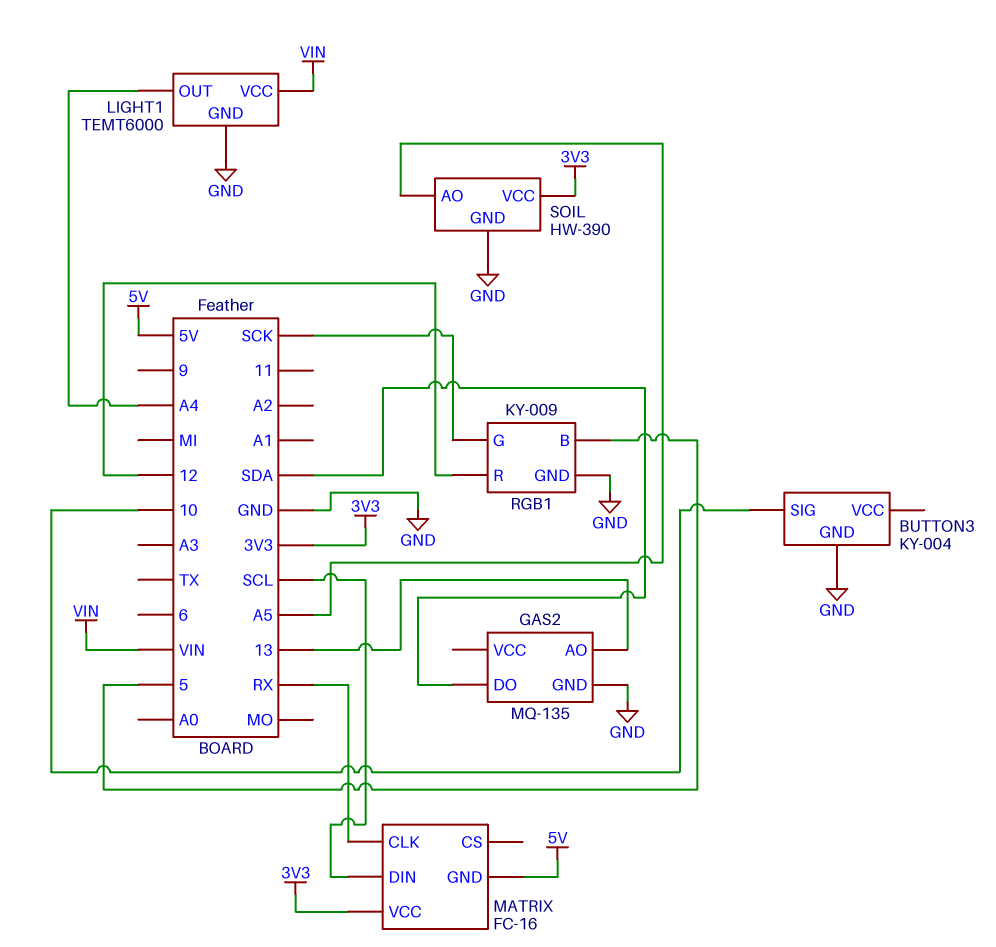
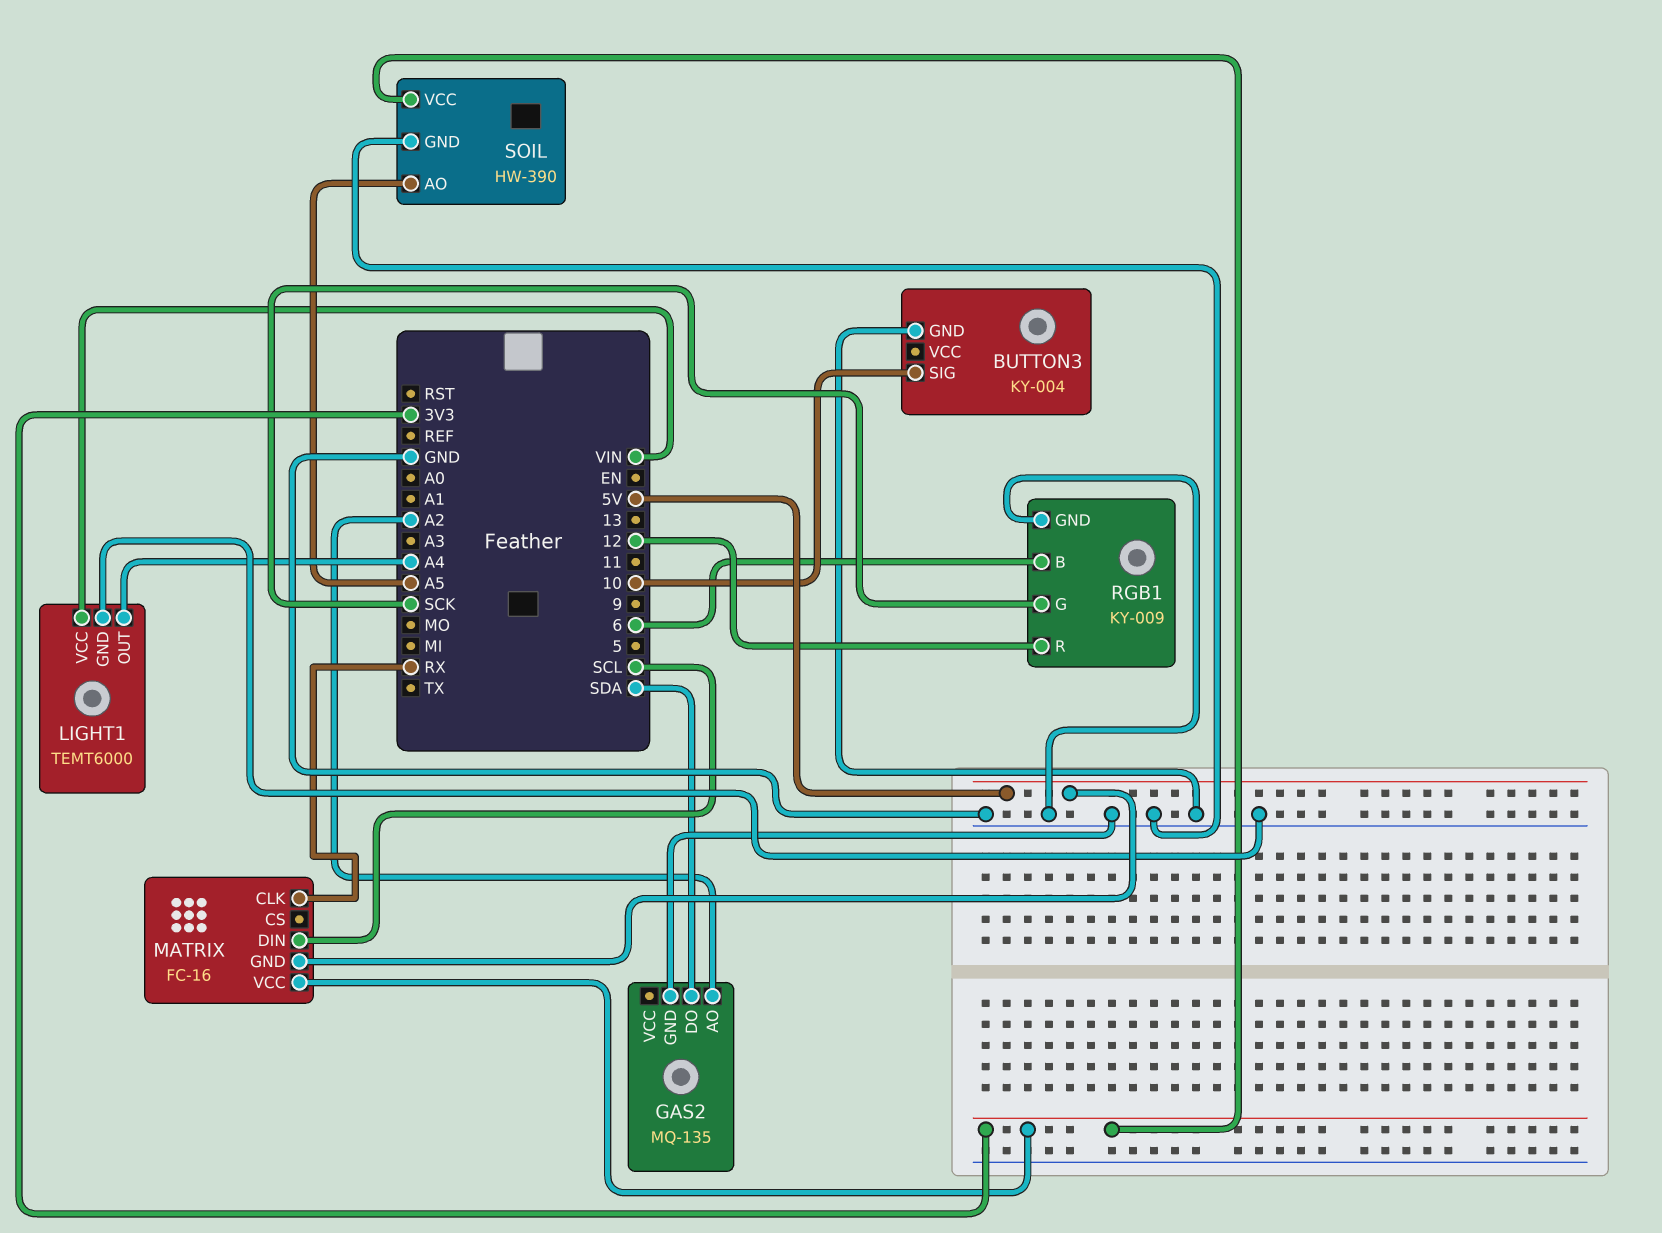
GAS2 pin AO: 13 -> A2
RGB1 pin B: 5 -> 6

